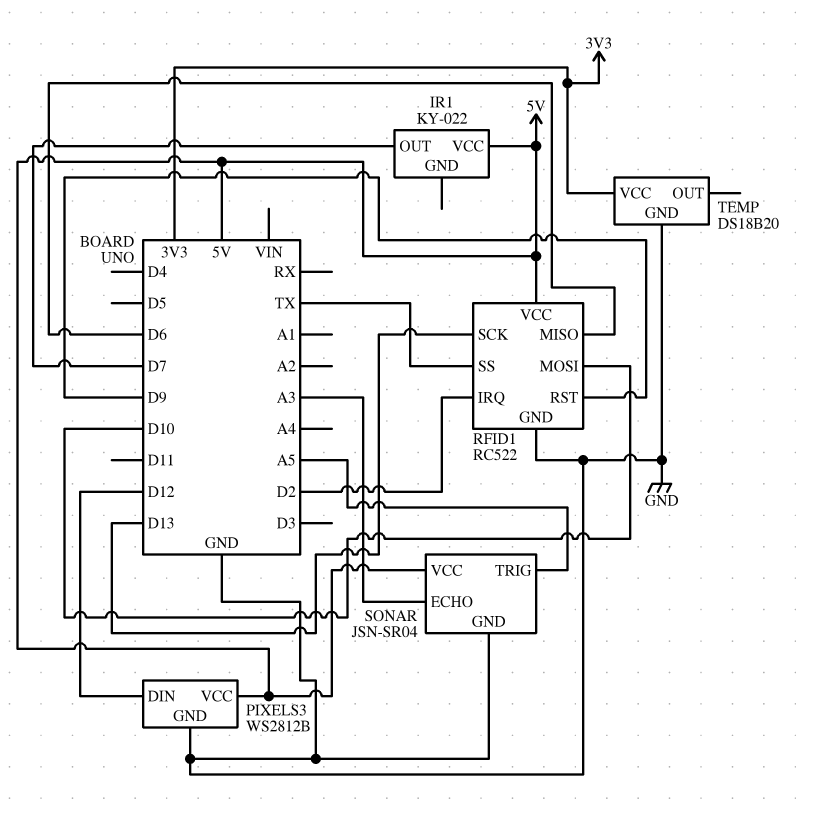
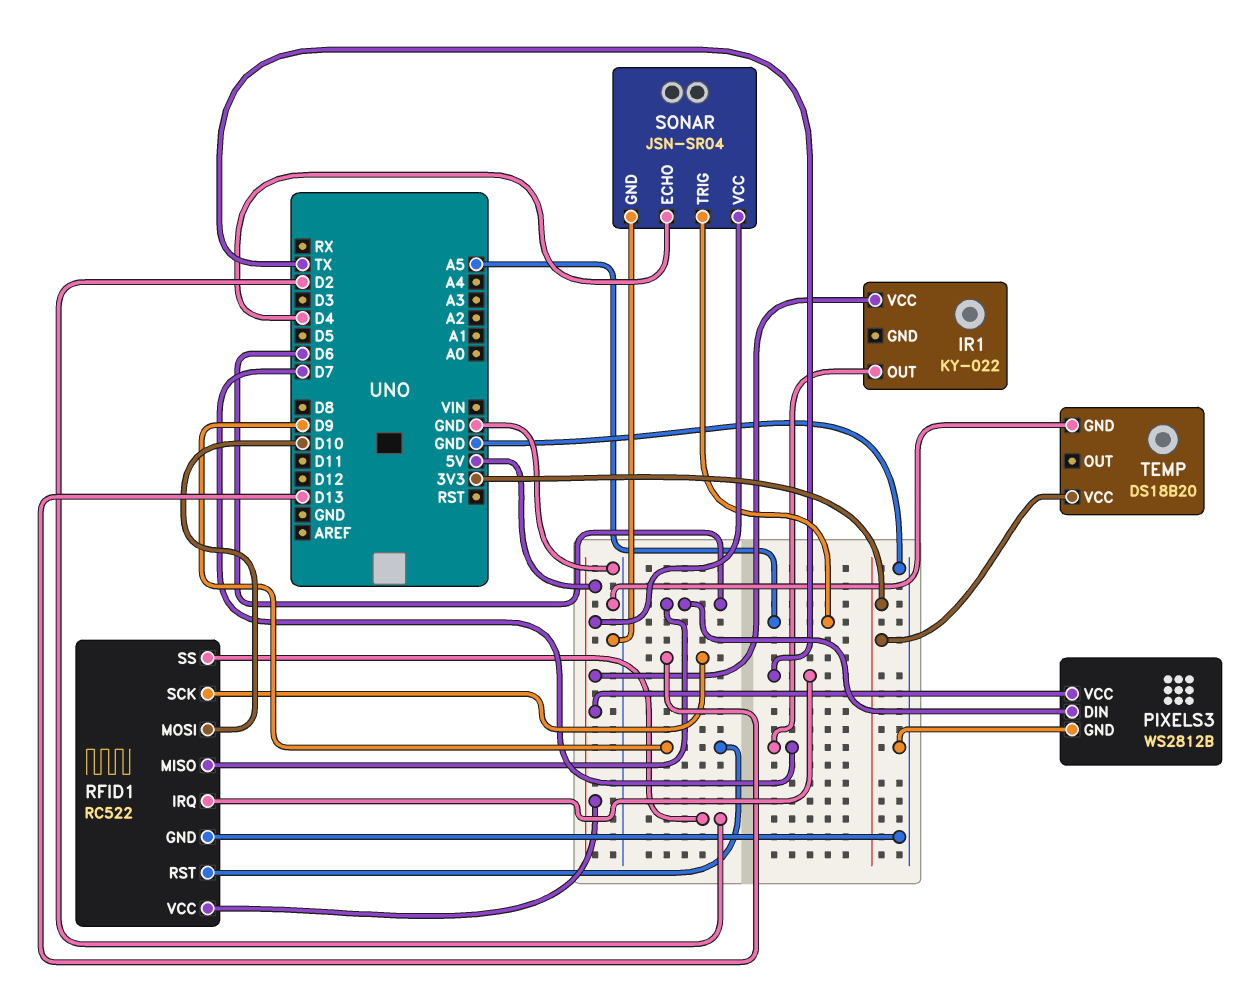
PIXELS3 pin DIN: D12 -> D6
RFID1 pin IRQ: D2 -> TX
RFID1 pin SS: TX -> D2
SONAR pin ECHO: A3 -> D4

